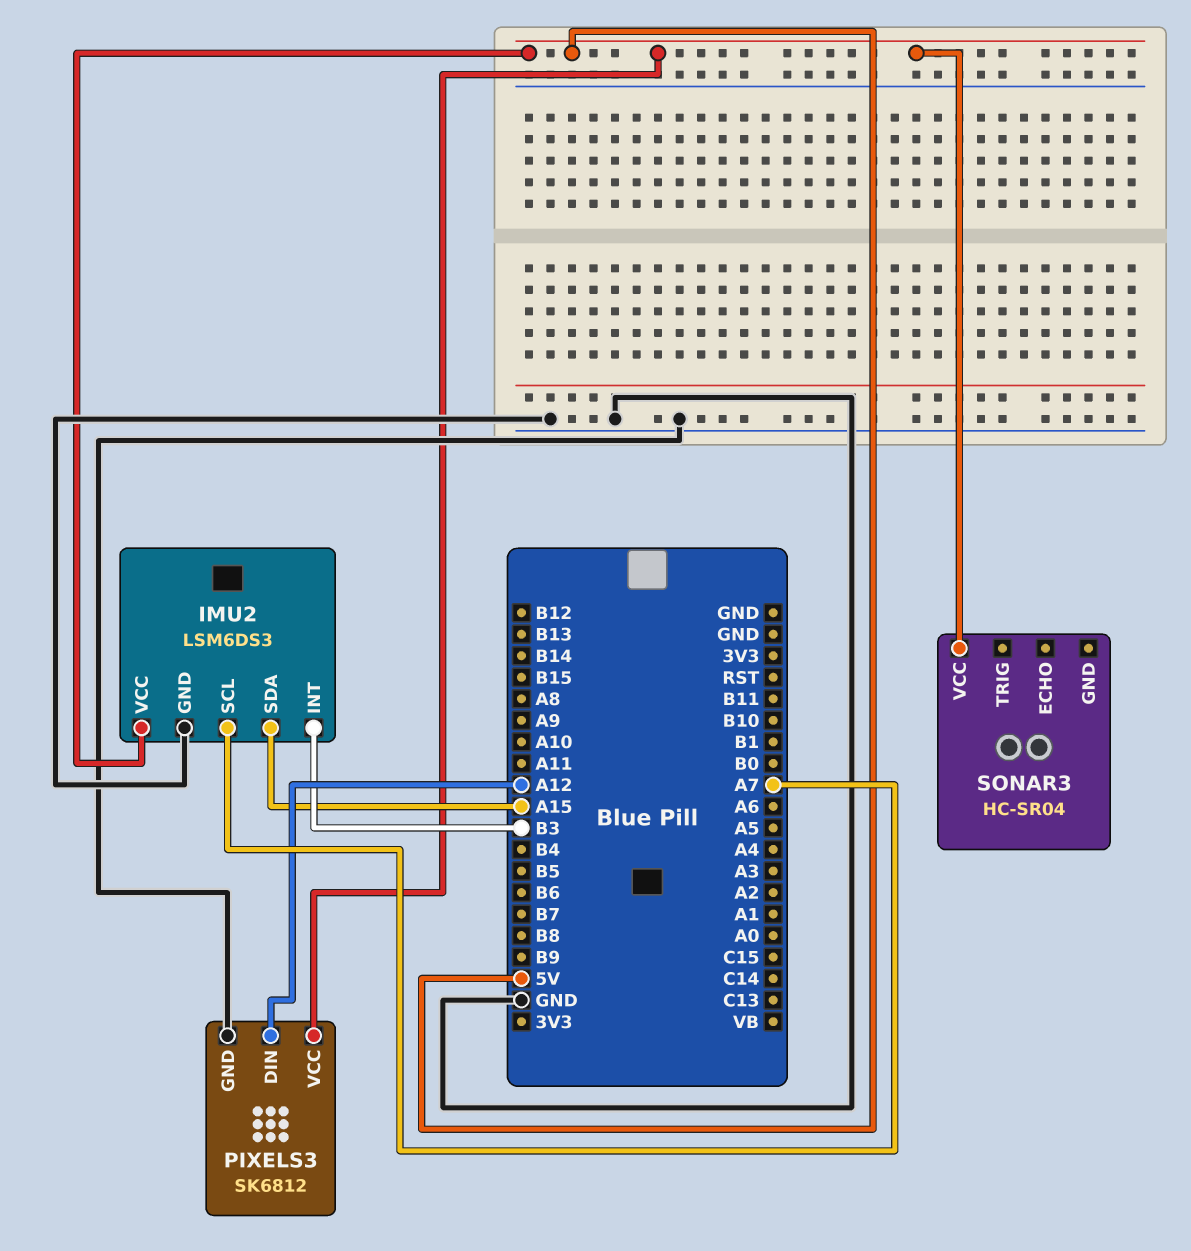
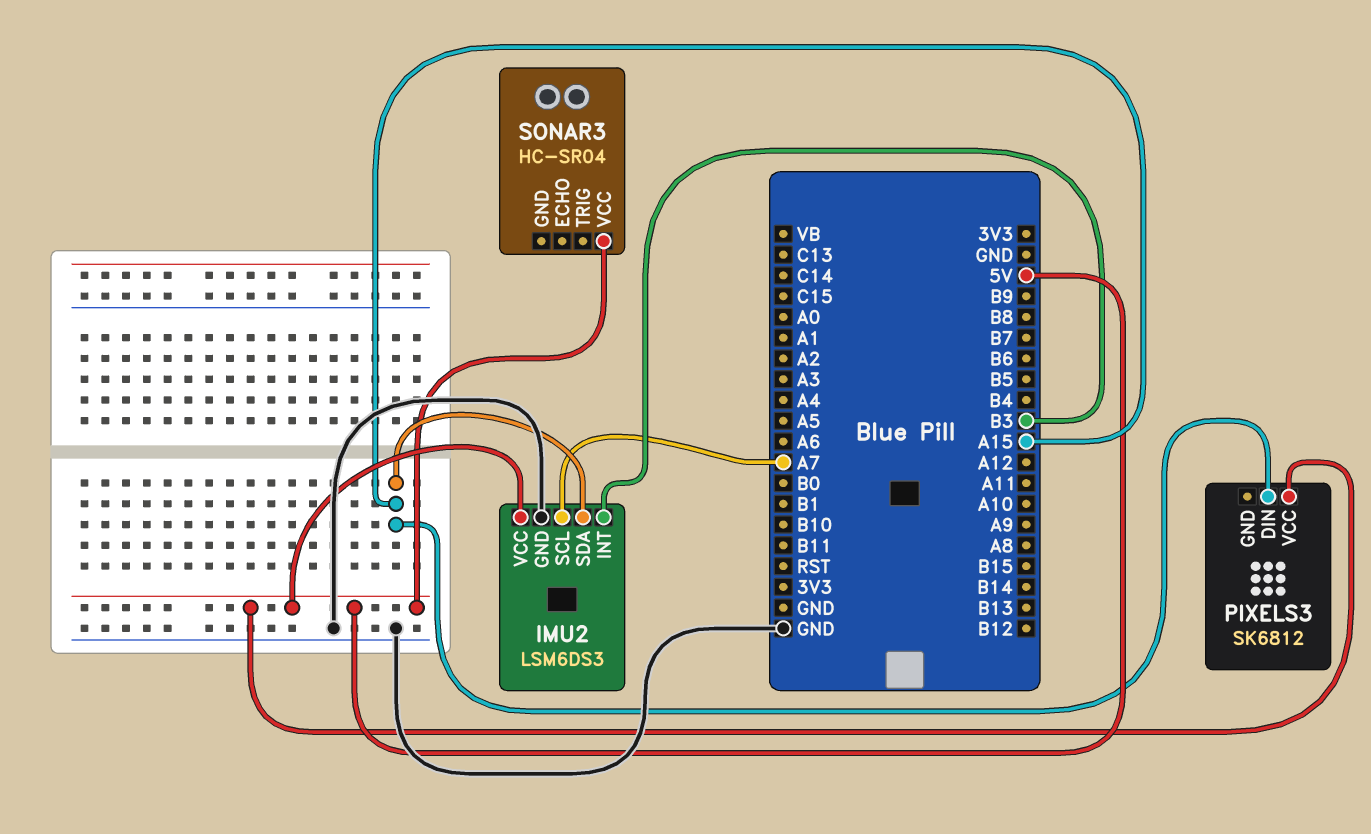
PIXELS3 pin DIN: A12 -> A15
PIXELS3 pin GND: GND -> none

